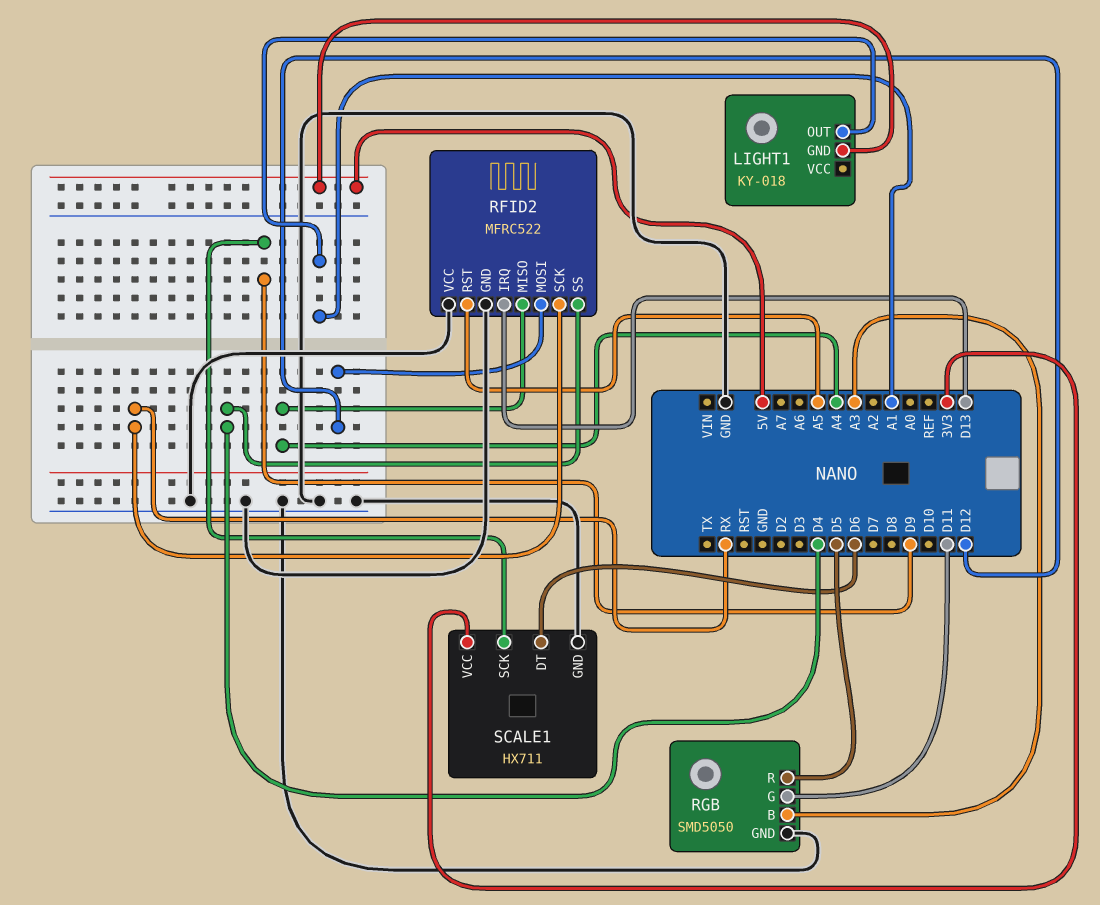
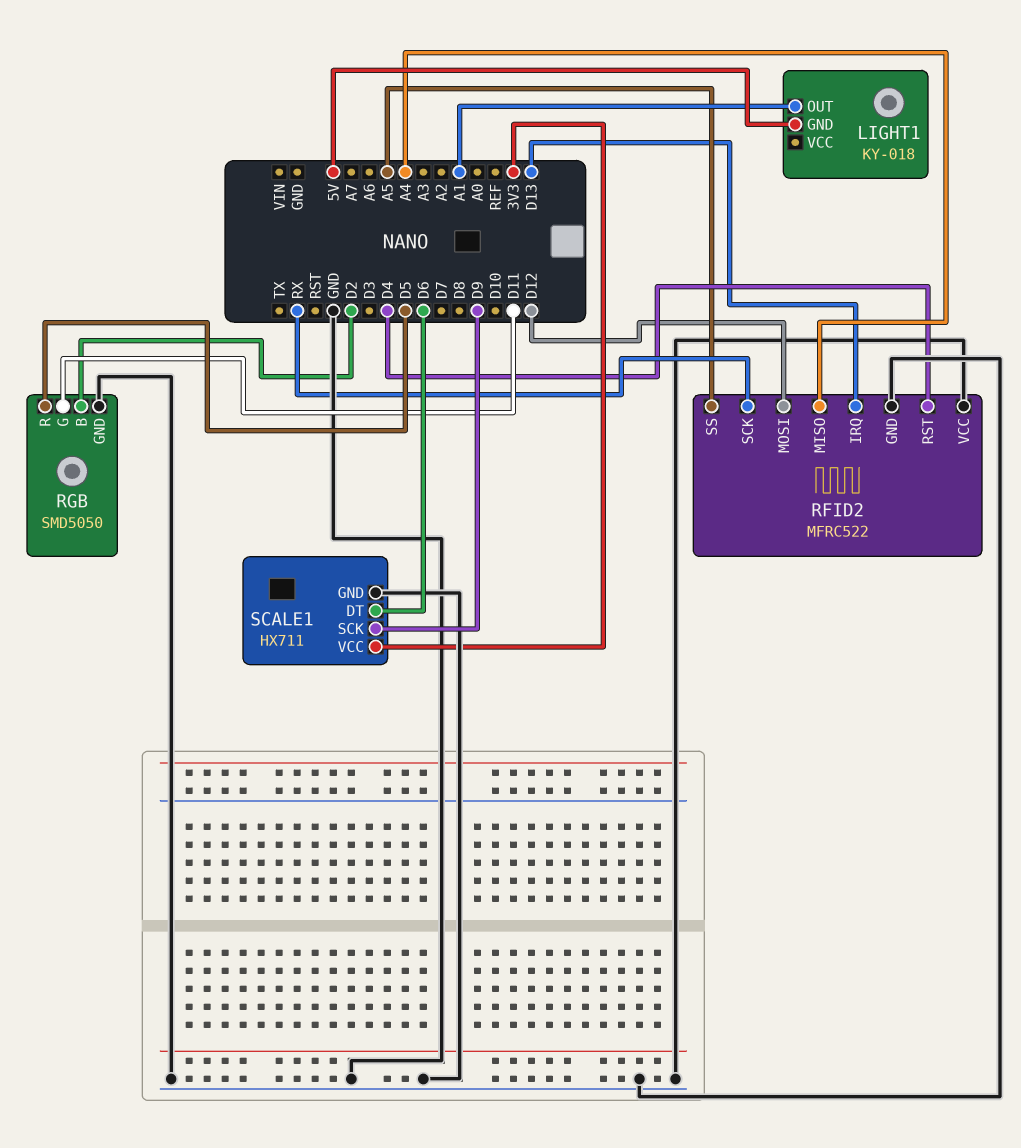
RFID2 pin RST: A5 -> D4
RFID2 pin SS: D4 -> A5
RGB pin B: A3 -> D2

